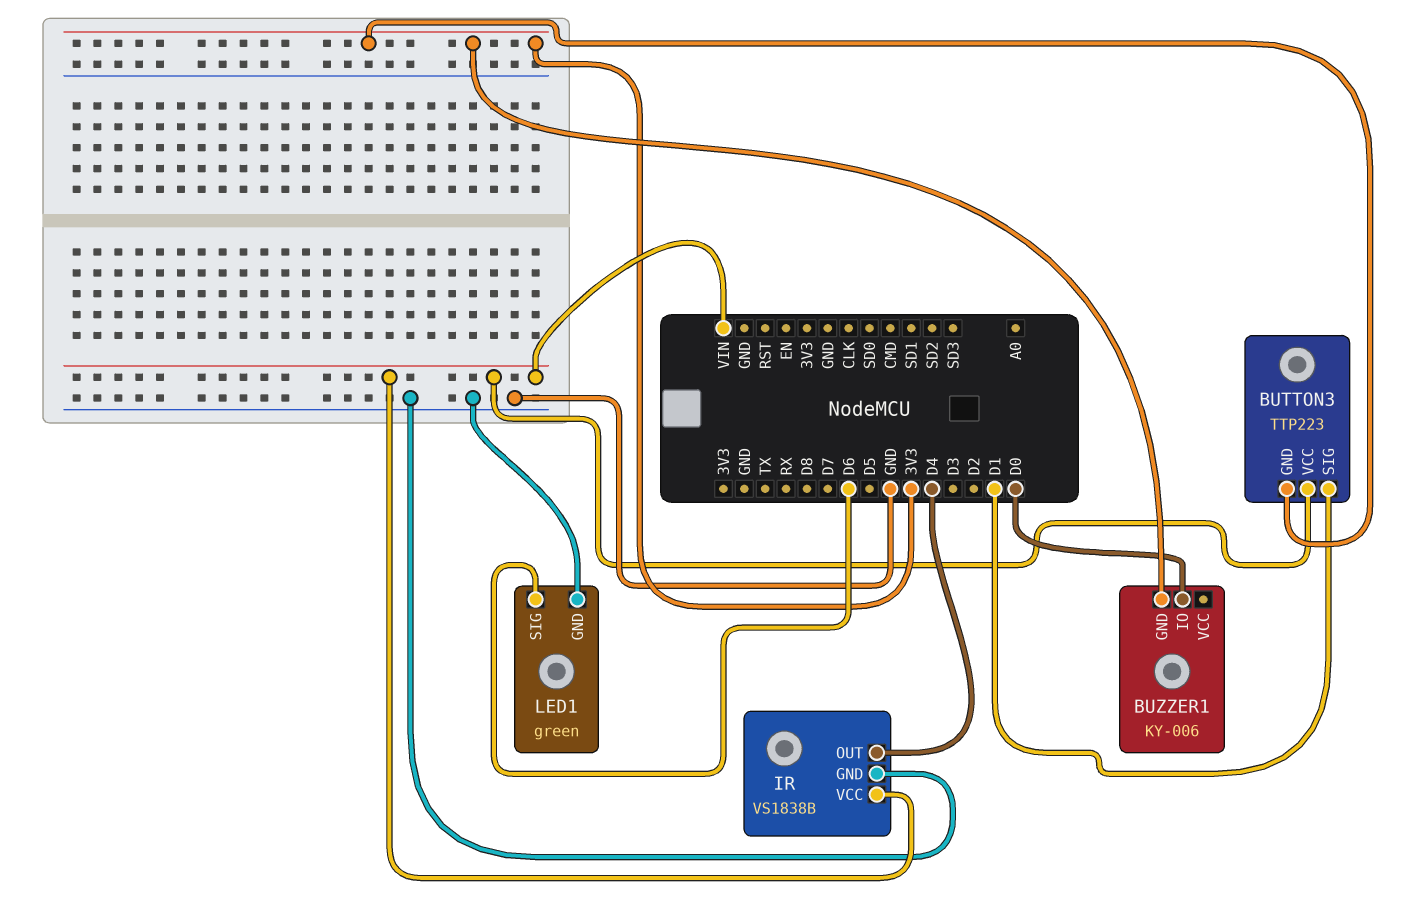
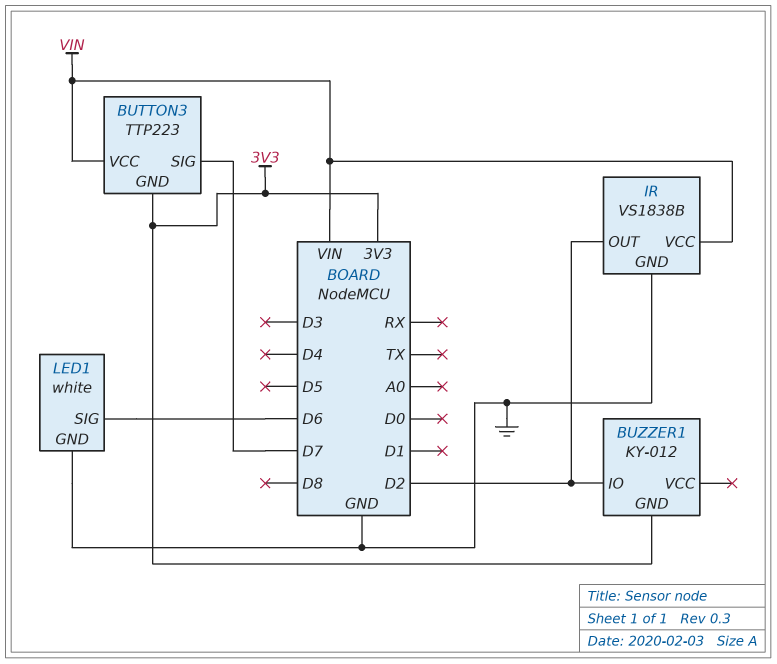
BUTTON3 pin SIG: D1 -> D7
BUZZER1: KY-006 -> KY-012
BUZZER1 pin IO: D0 -> D2
IR pin OUT: D4 -> D2
LED1: green -> white

